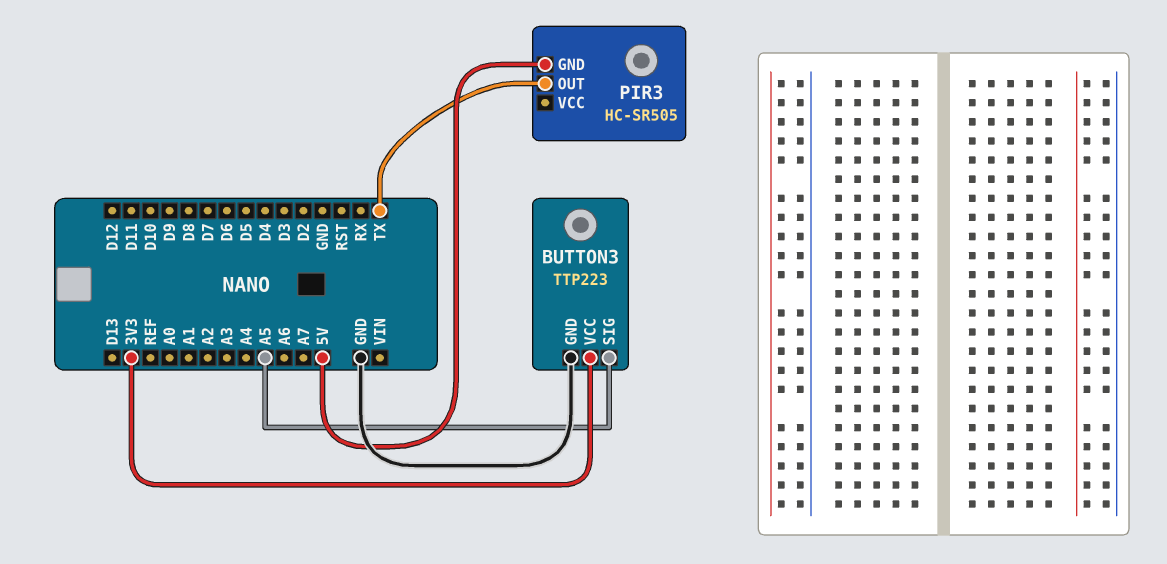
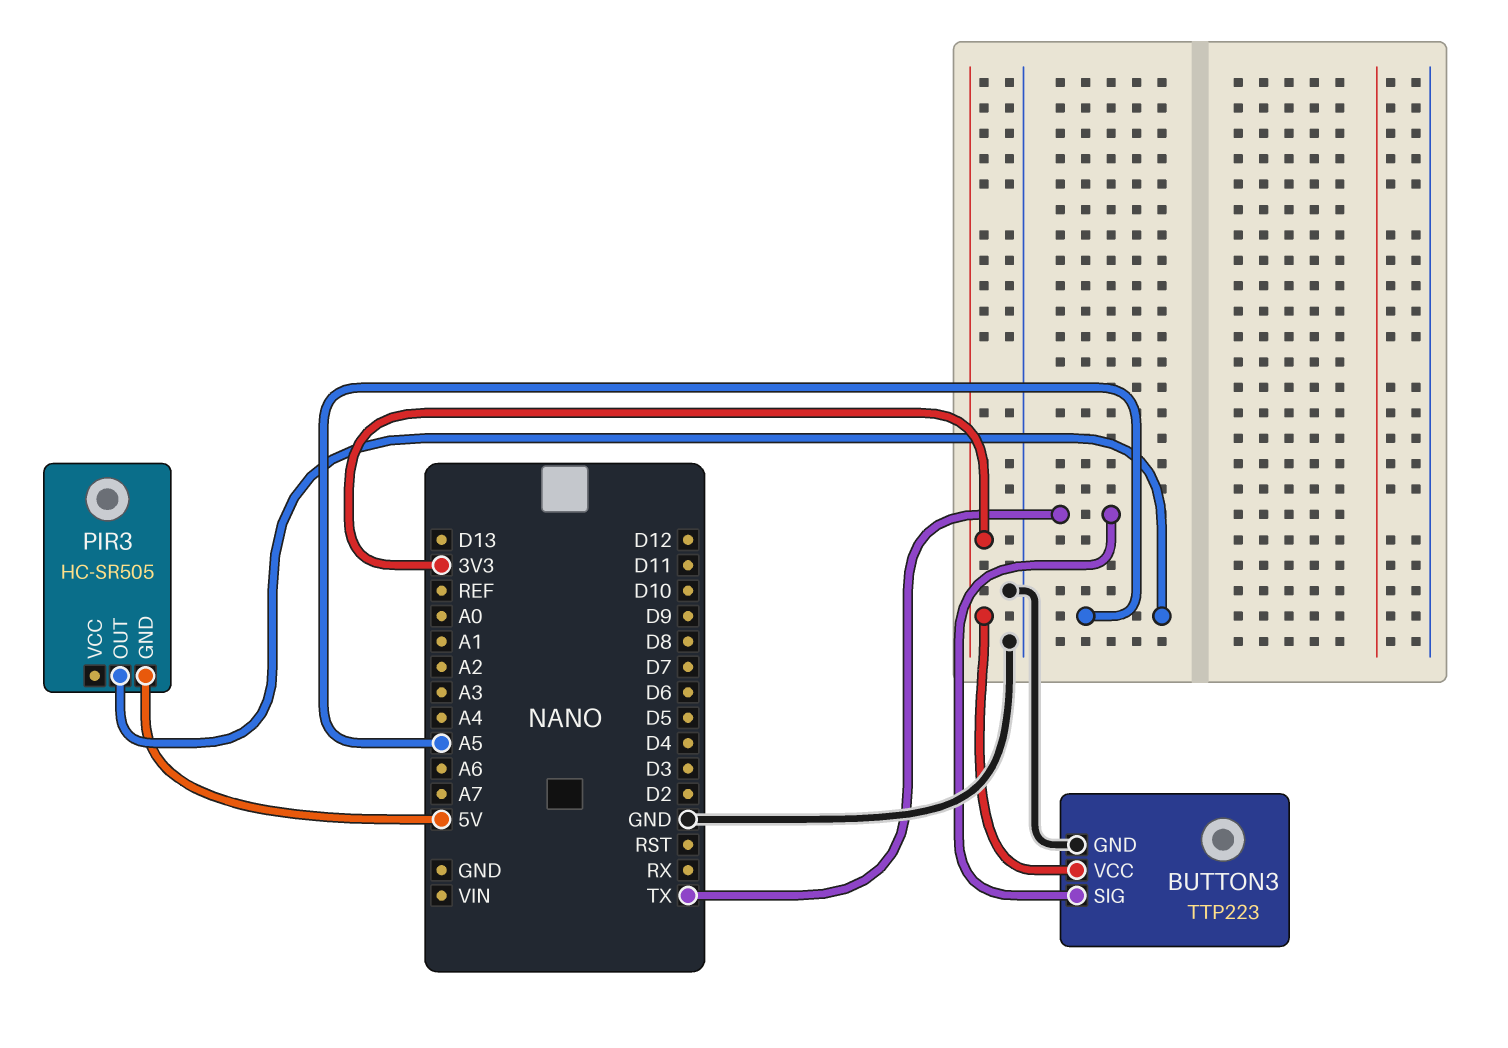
BUTTON3 pin SIG: A5 -> TX
PIR3 pin OUT: TX -> A5

